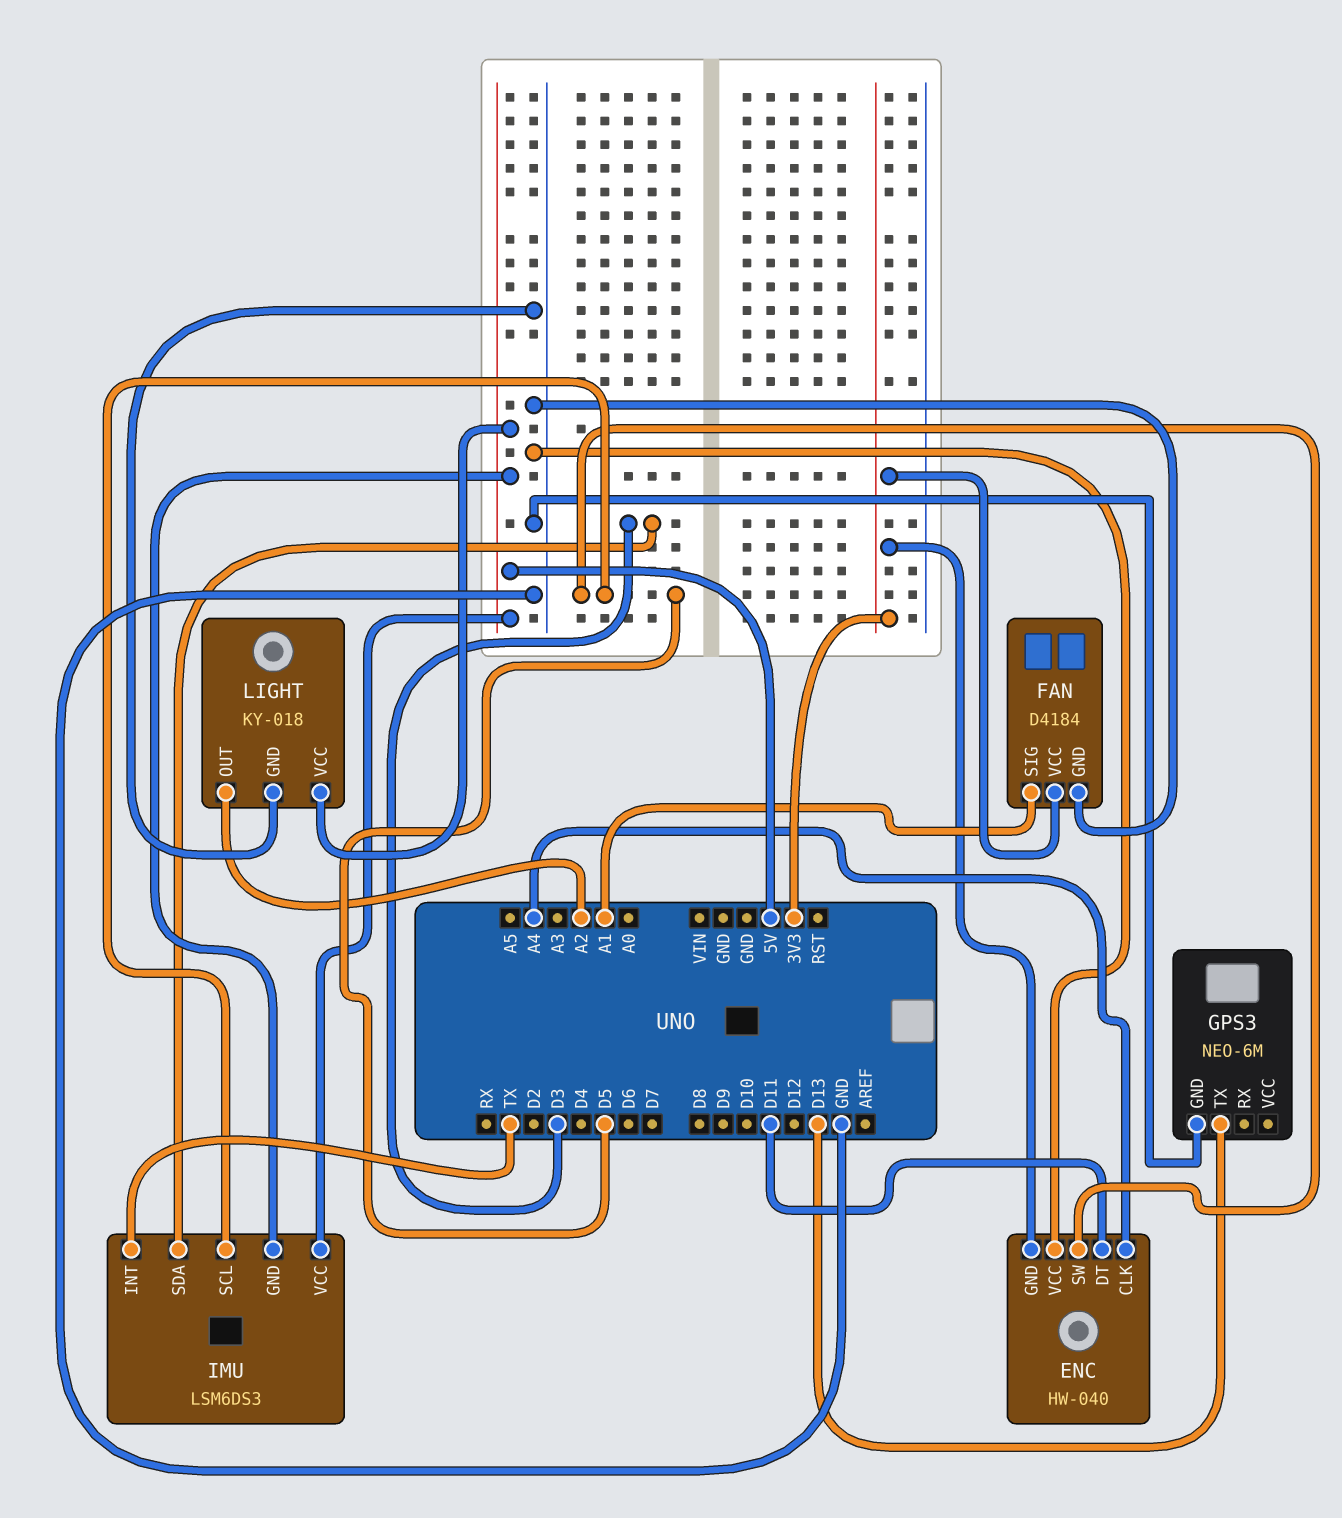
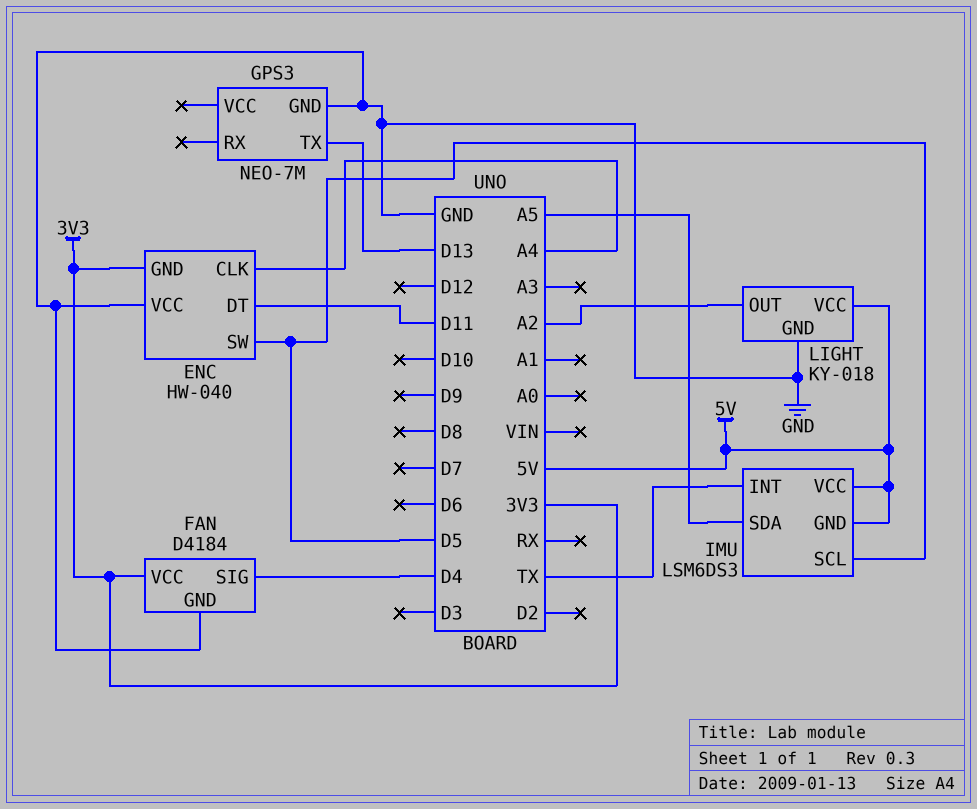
FAN pin SIG: A1 -> D4
GPS3: NEO-6M -> NEO-7M
IMU pin SDA: D3 -> A5

